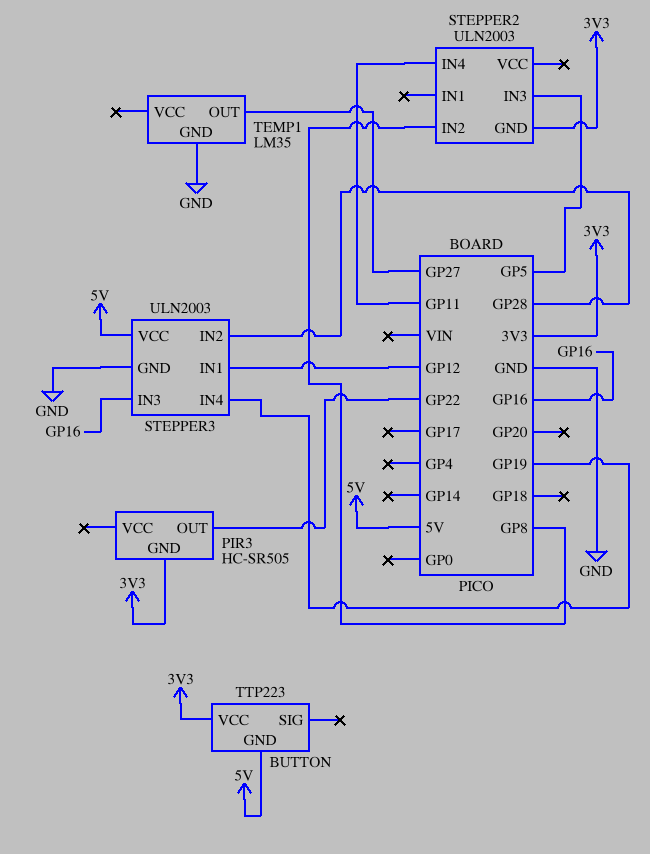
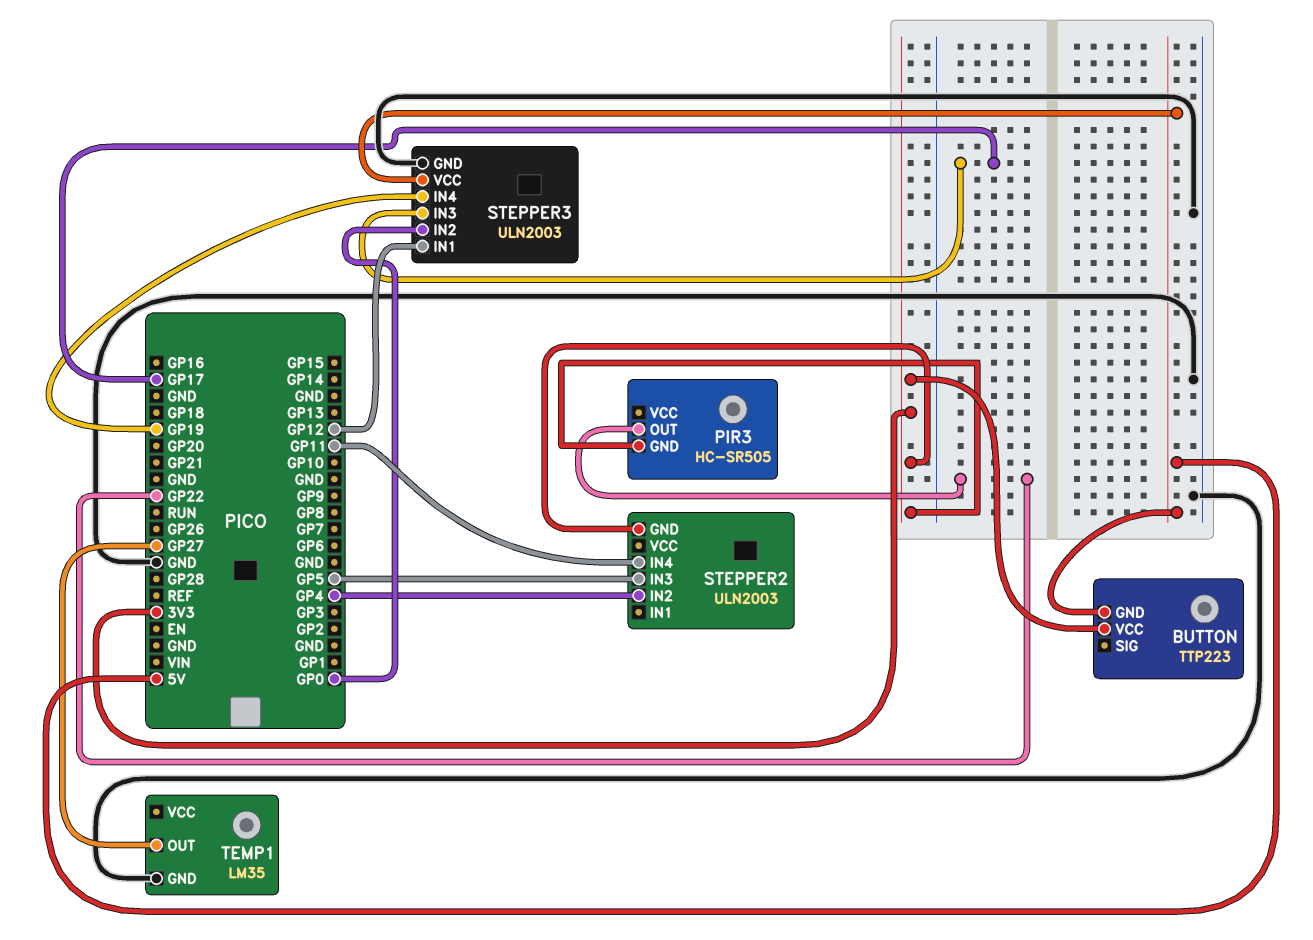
STEPPER2 pin IN2: GP8 -> GP4
STEPPER3 pin IN2: GP28 -> GP0
STEPPER3 pin IN3: GP16 -> GP17

